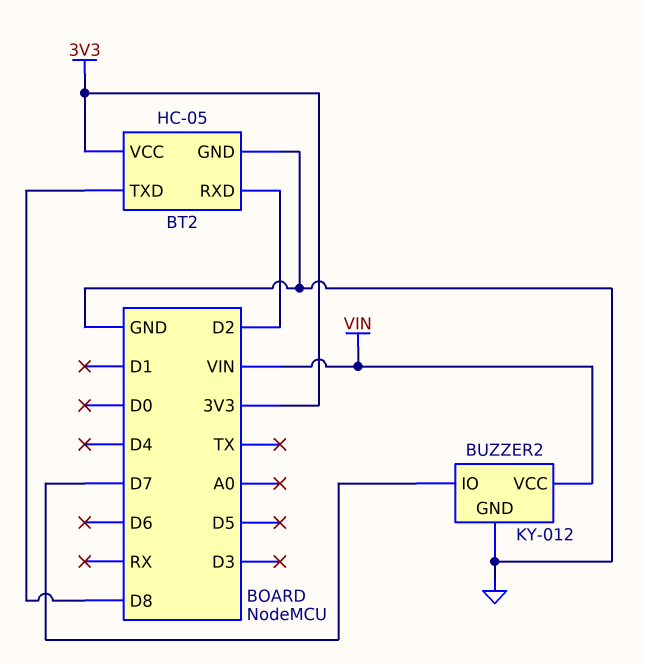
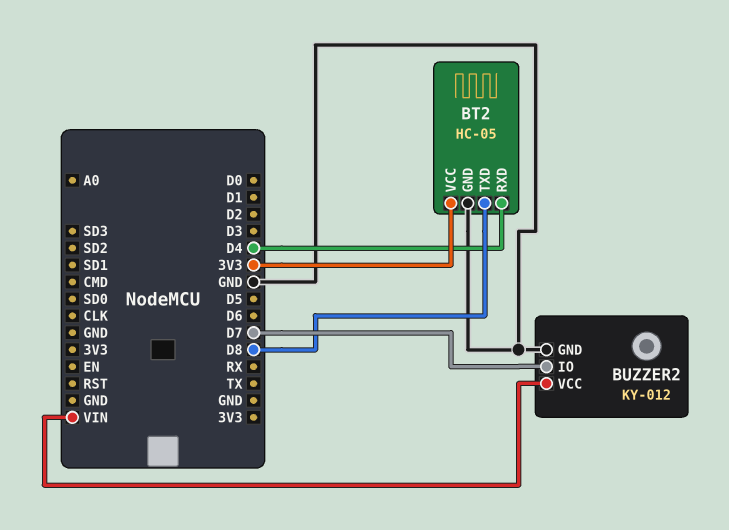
BT2 pin RXD: D2 -> D4

